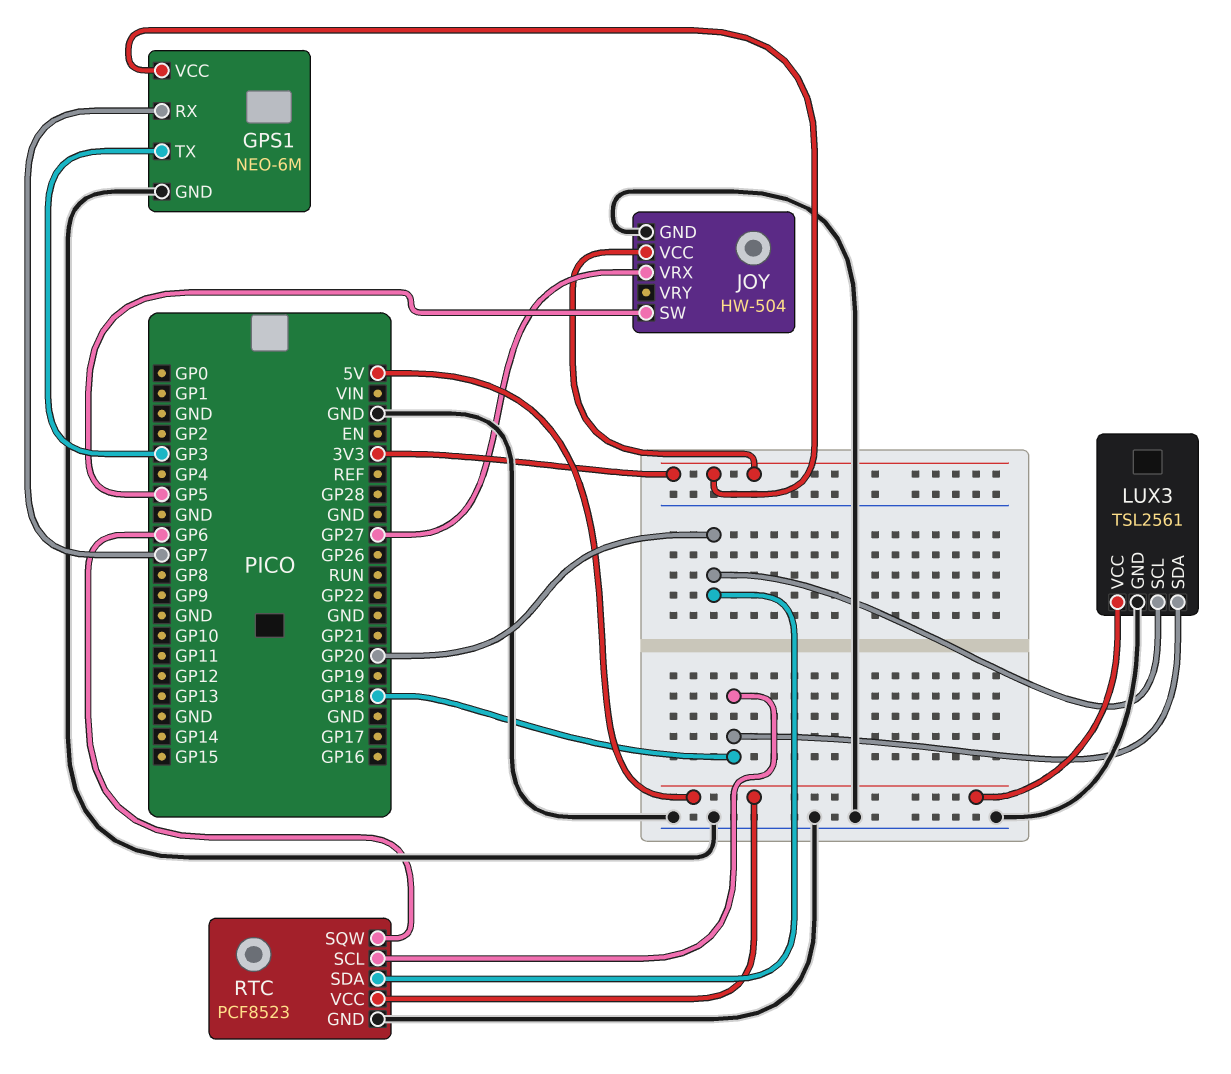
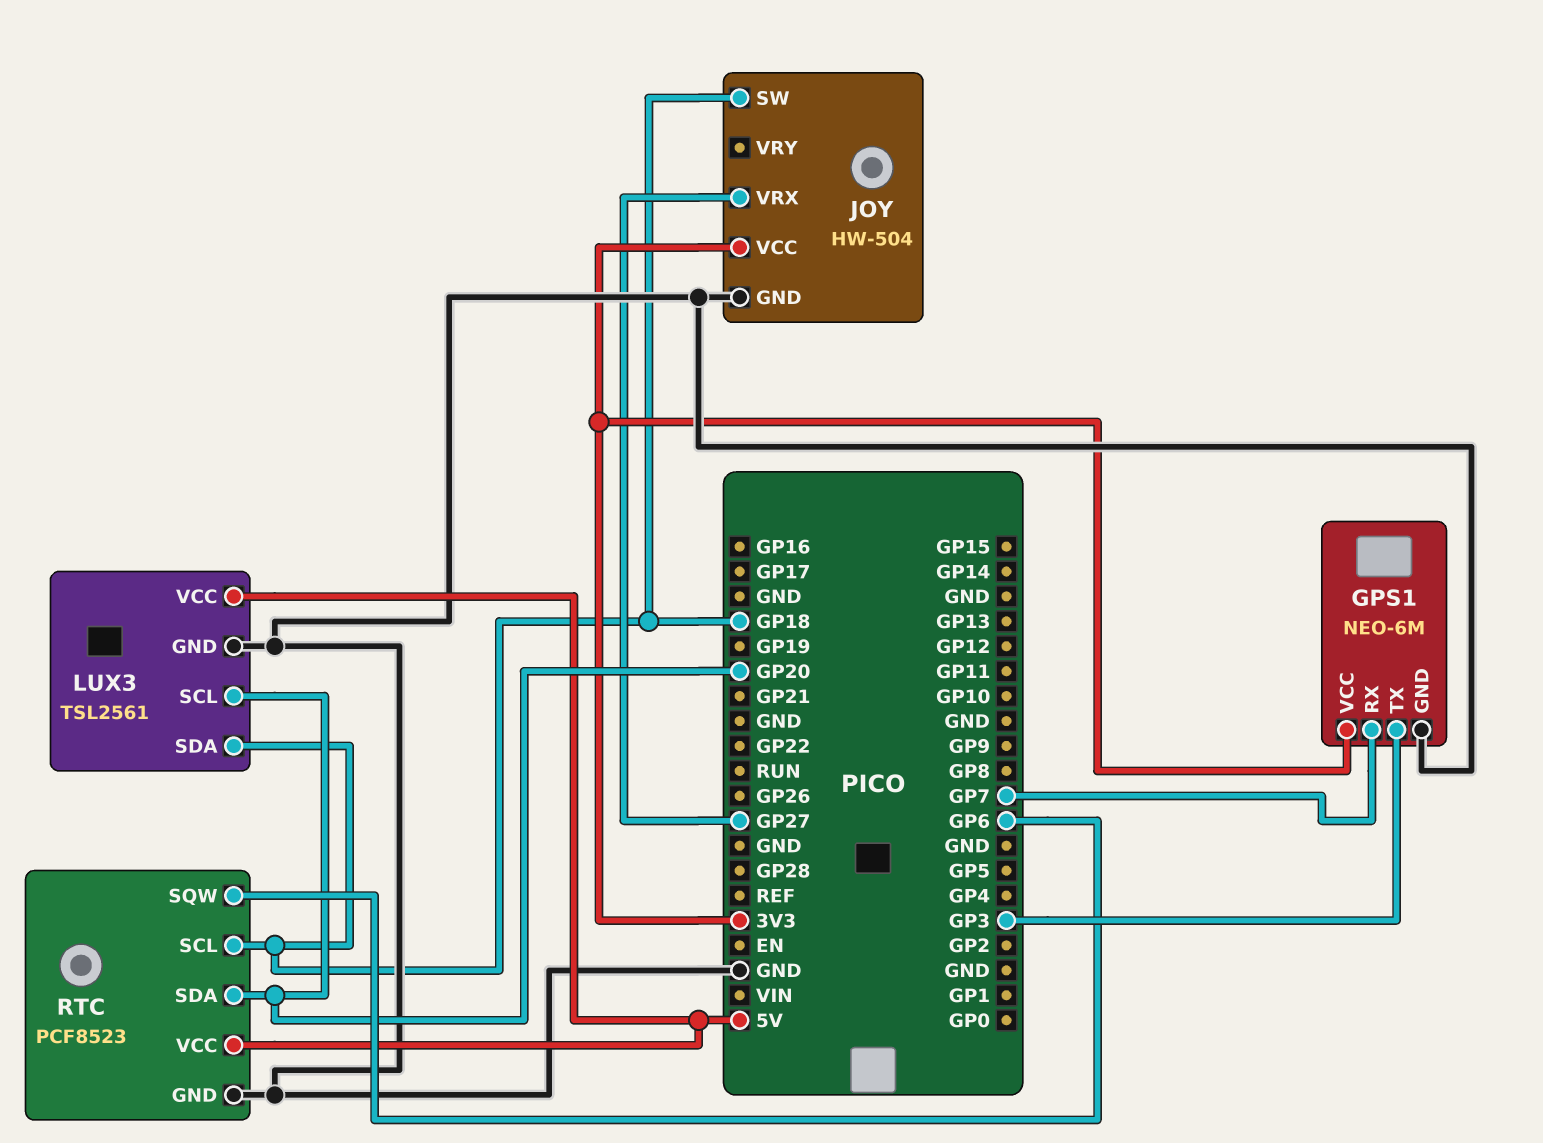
JOY pin SW: GP5 -> GP18

